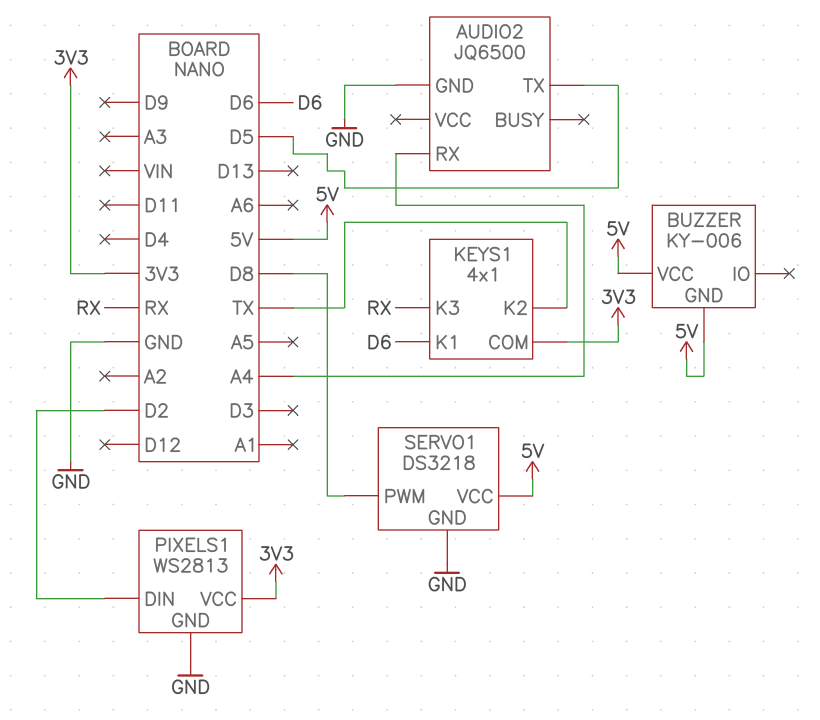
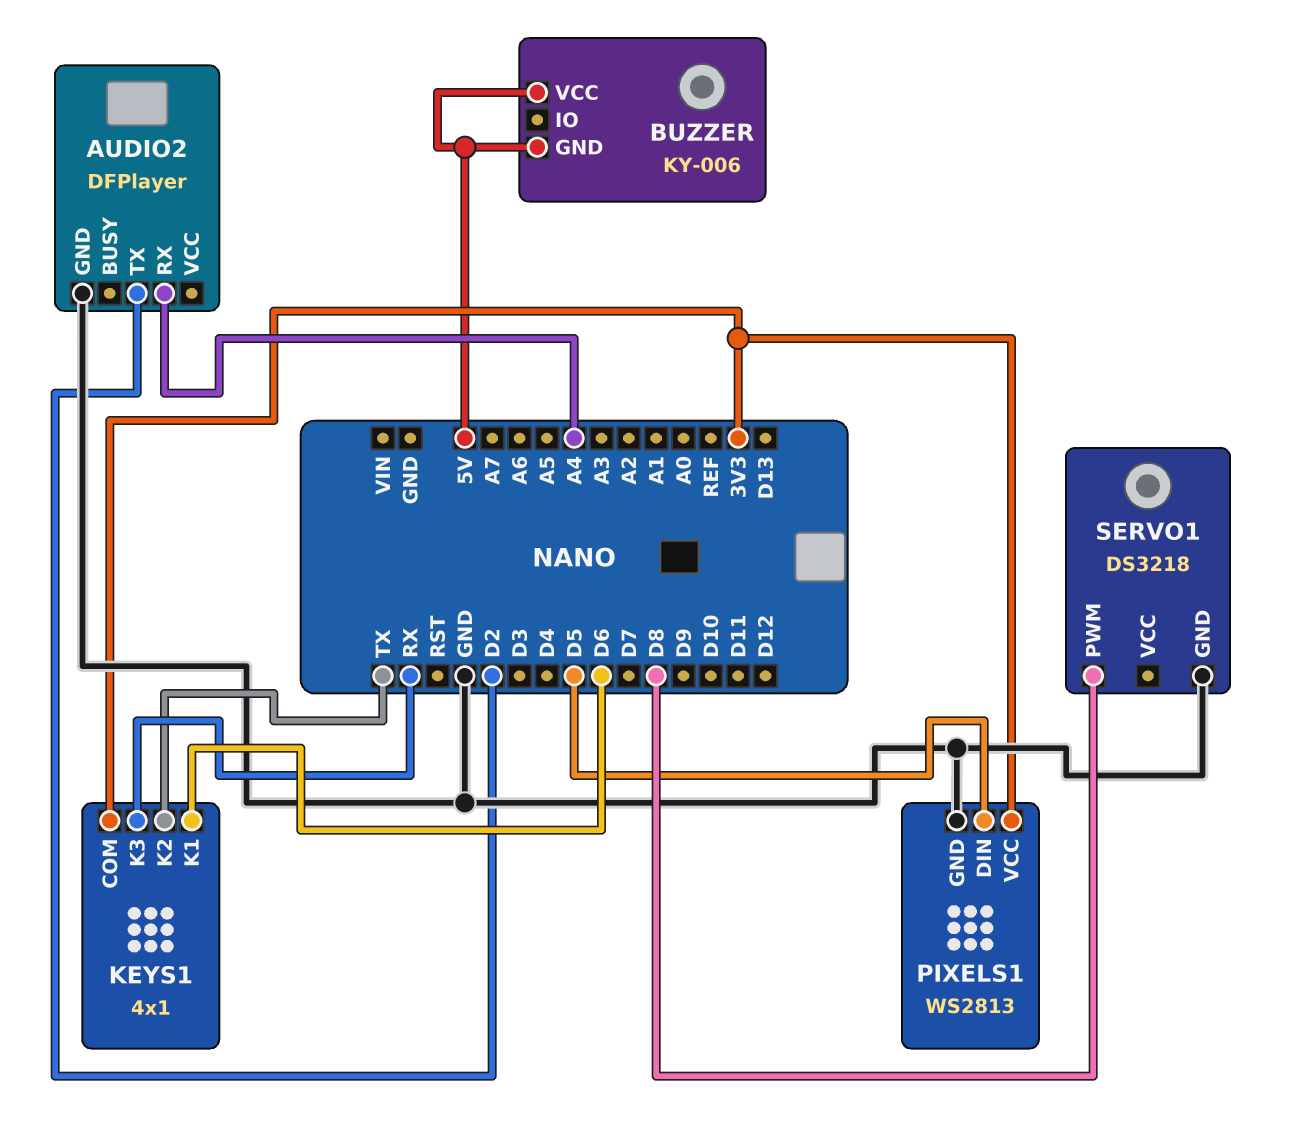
AUDIO2: JQ6500 -> DFPlayer
AUDIO2 pin TX: D5 -> D2
PIXELS1 pin DIN: D2 -> D5
SERVO1 pin VCC: 5V -> none

